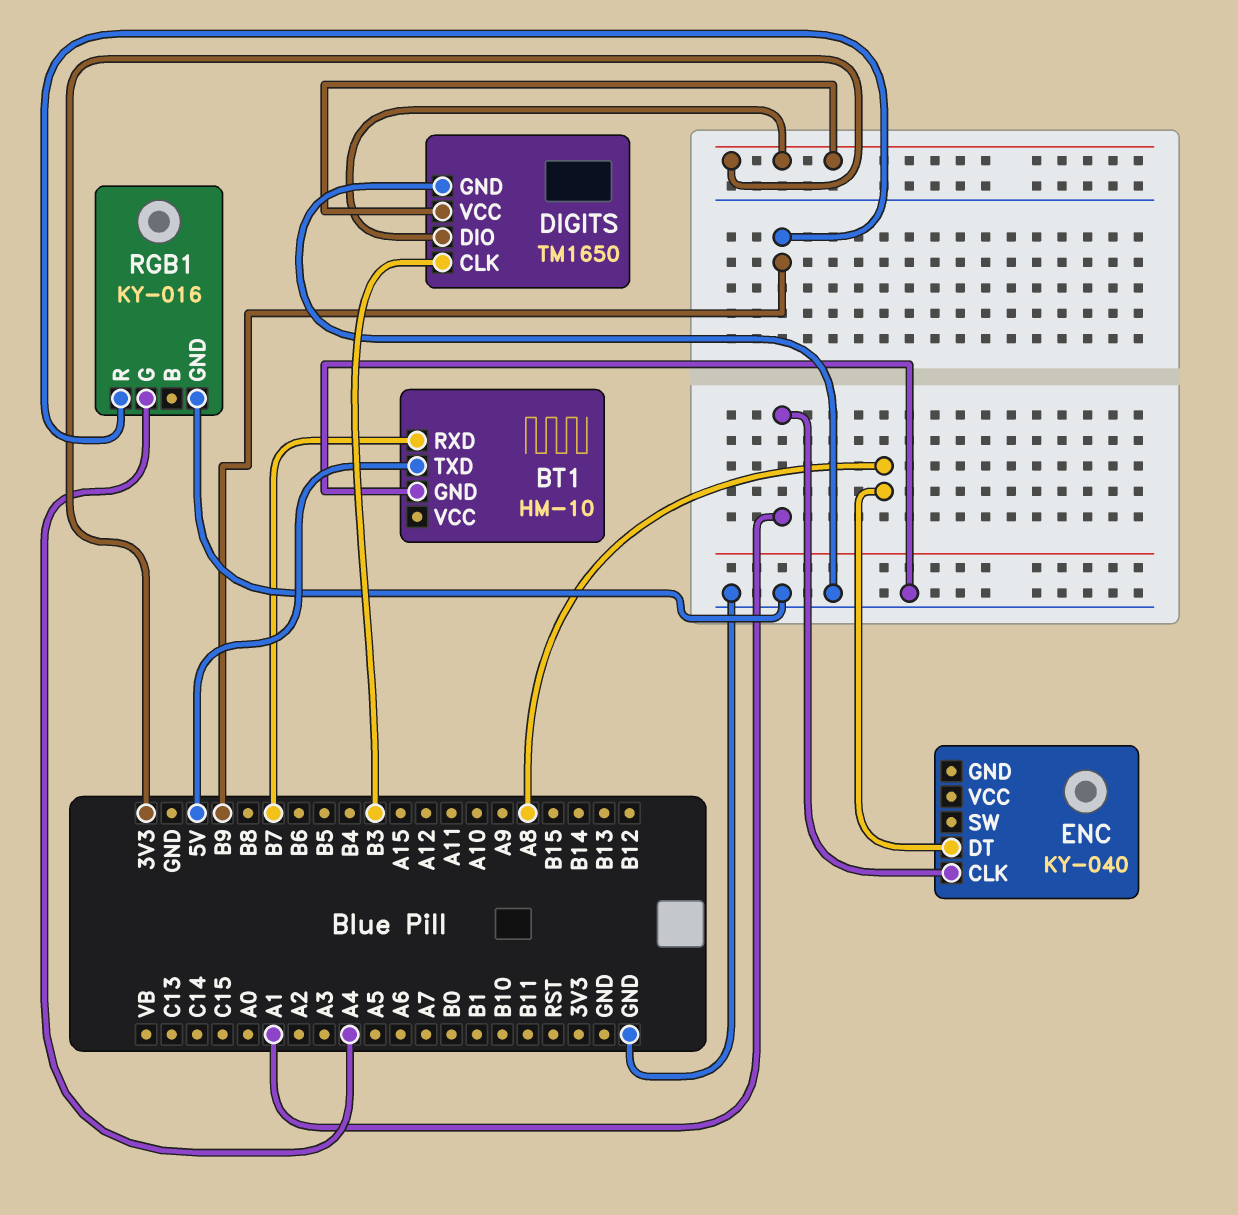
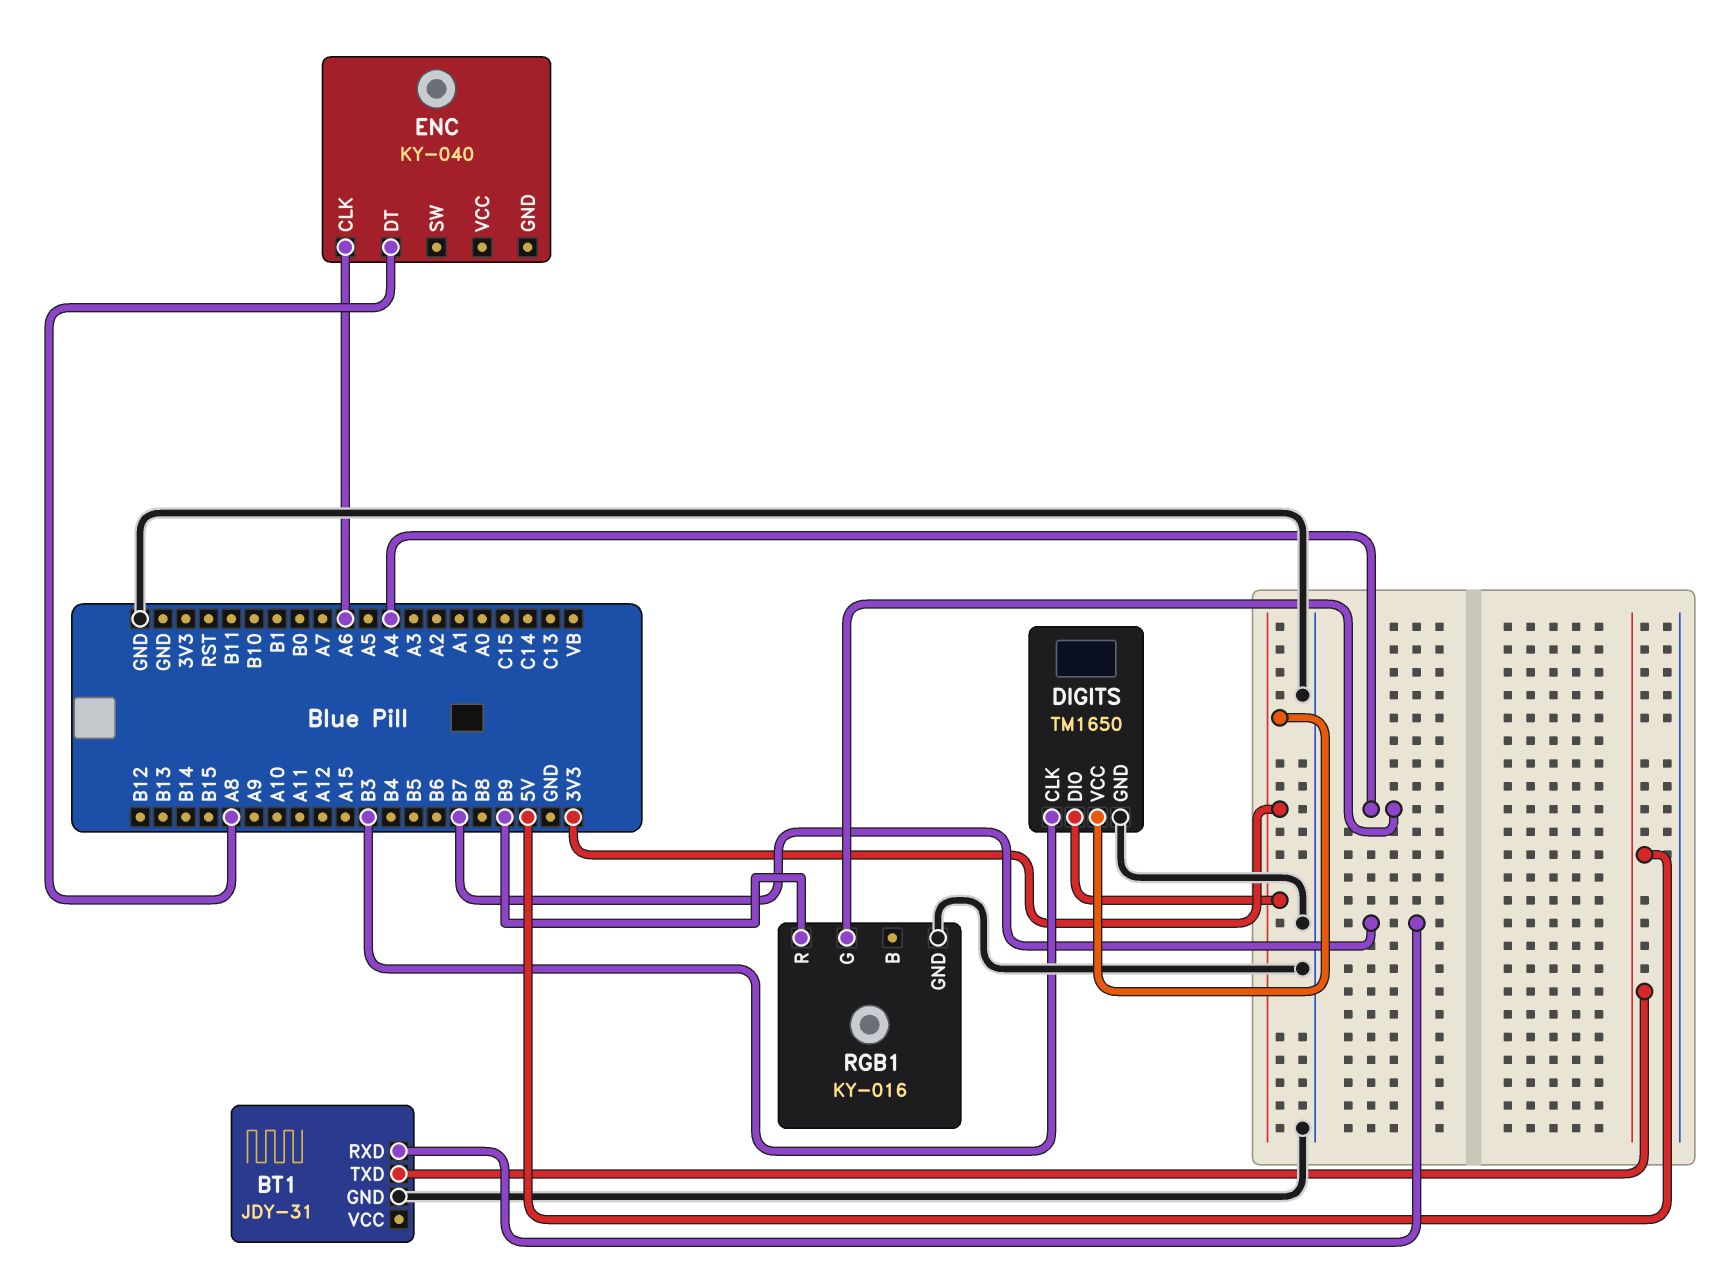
BT1: HM-10 -> JDY-31
ENC pin CLK: A1 -> A6

